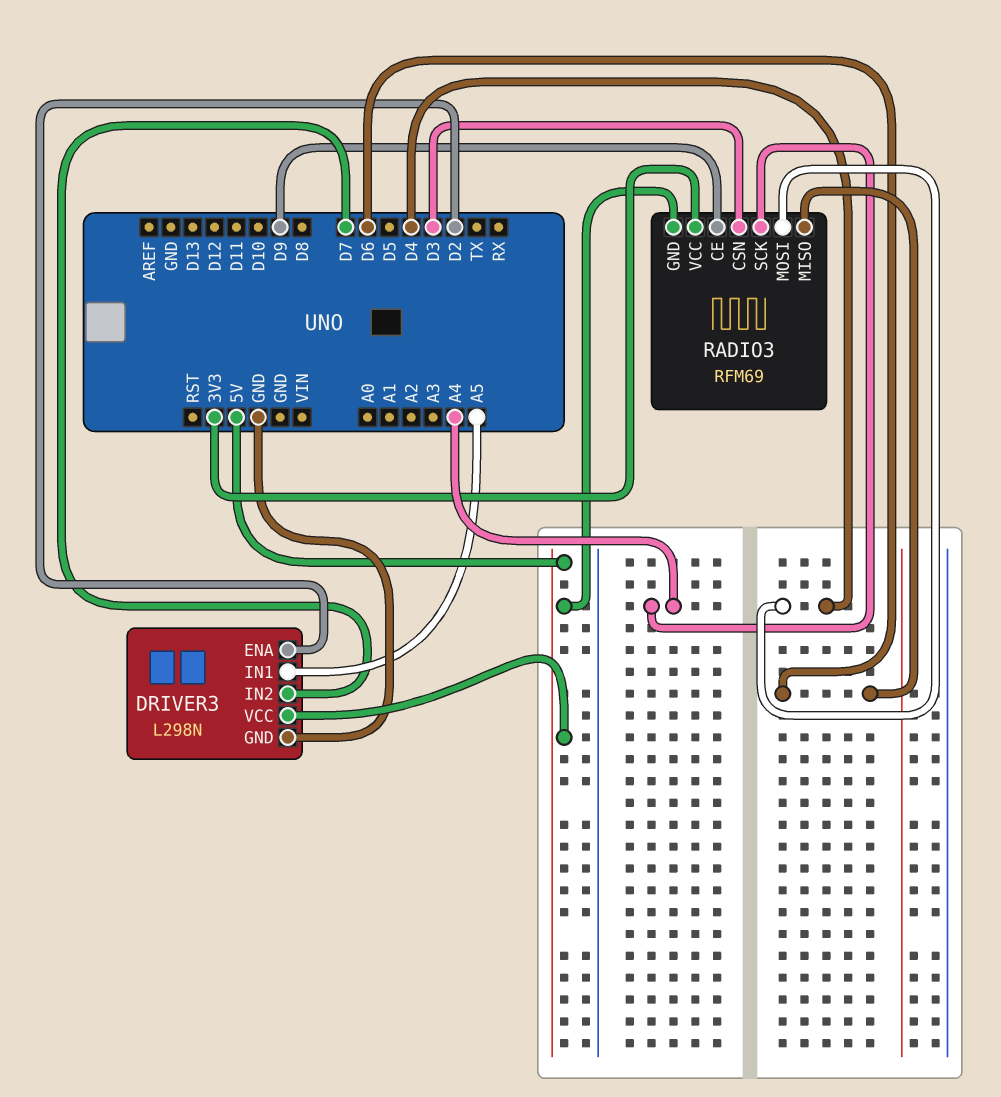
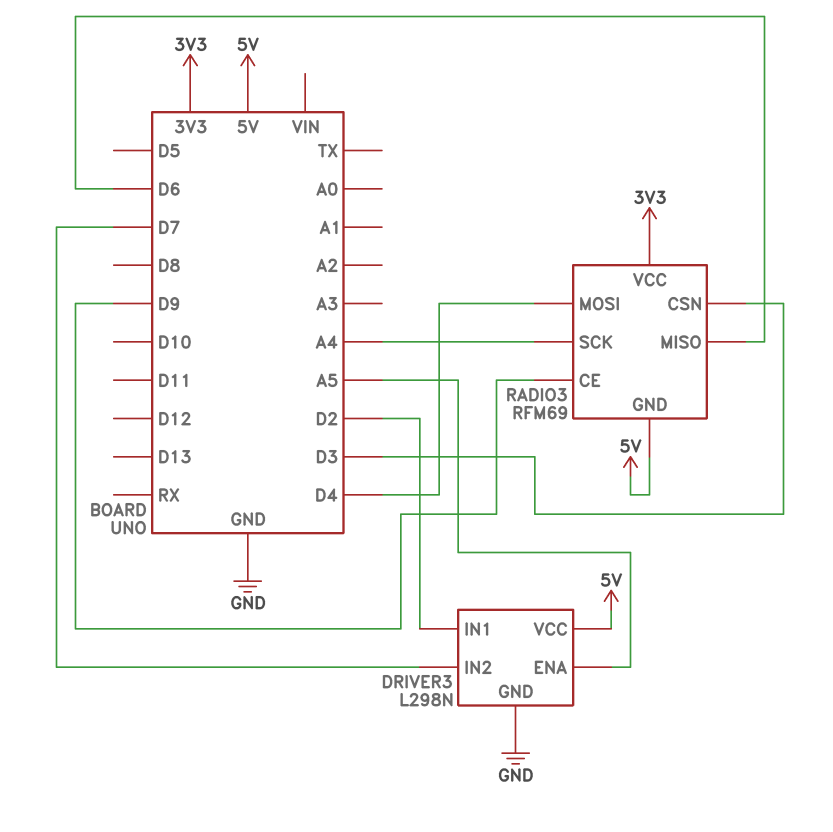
DRIVER3 pin ENA: D2 -> A5
DRIVER3 pin IN1: A5 -> D2

